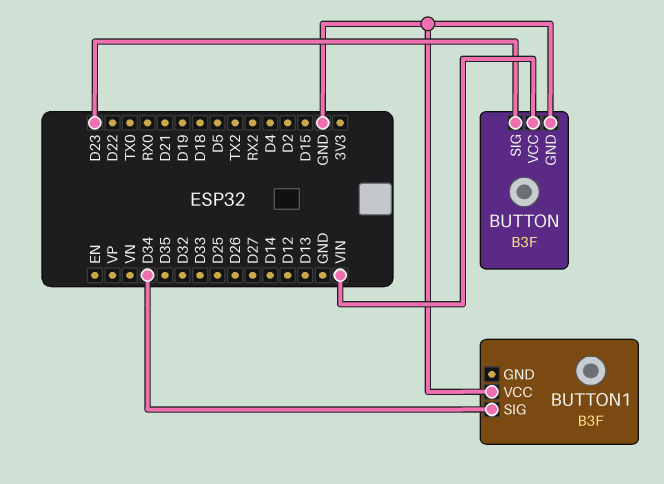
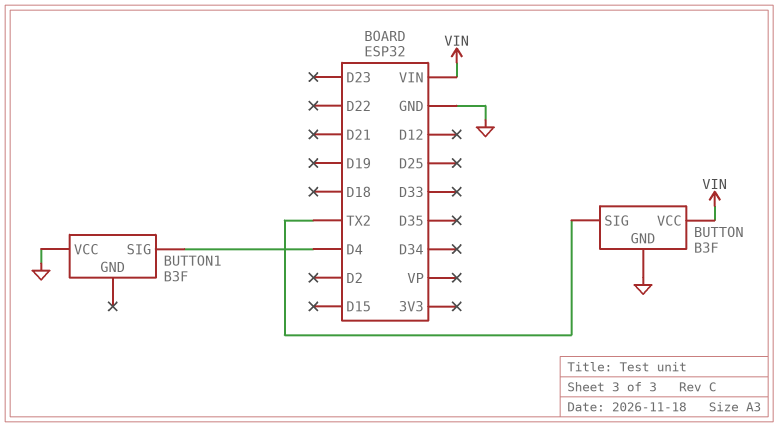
BUTTON pin SIG: D23 -> TX2
BUTTON1 pin SIG: D34 -> D4

